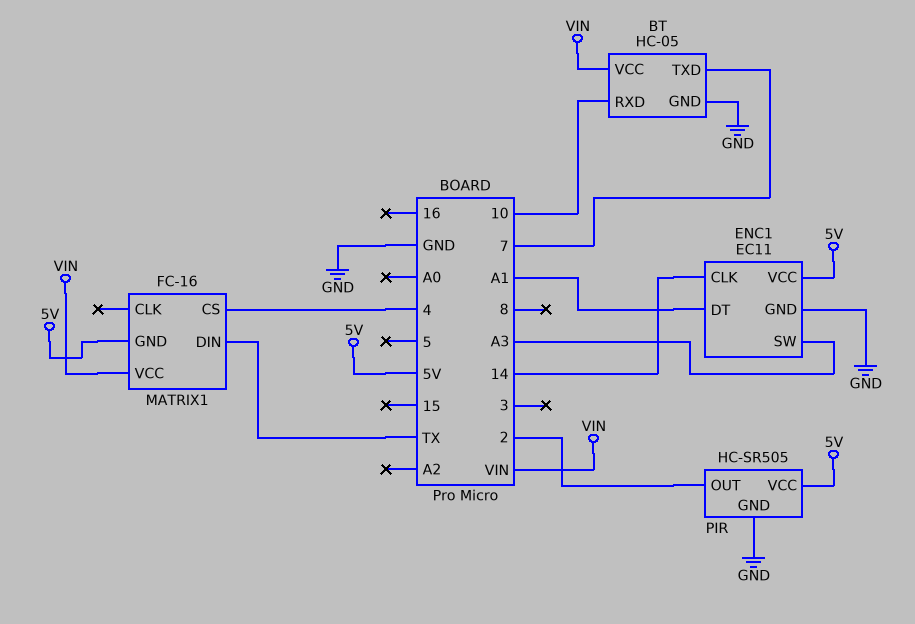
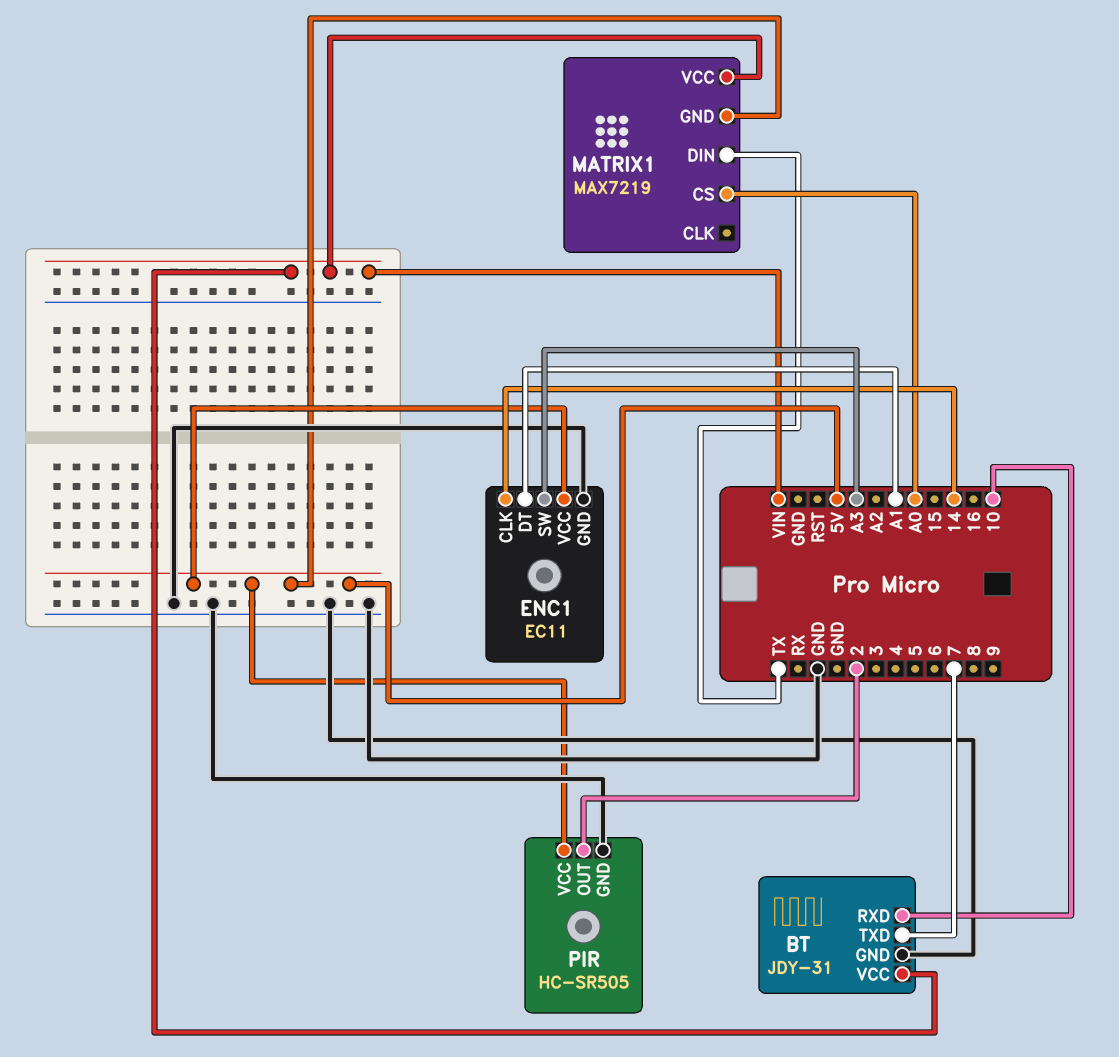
BT: HC-05 -> JDY-31
MATRIX1: FC-16 -> MAX7219
MATRIX1 pin CS: 4 -> A0

